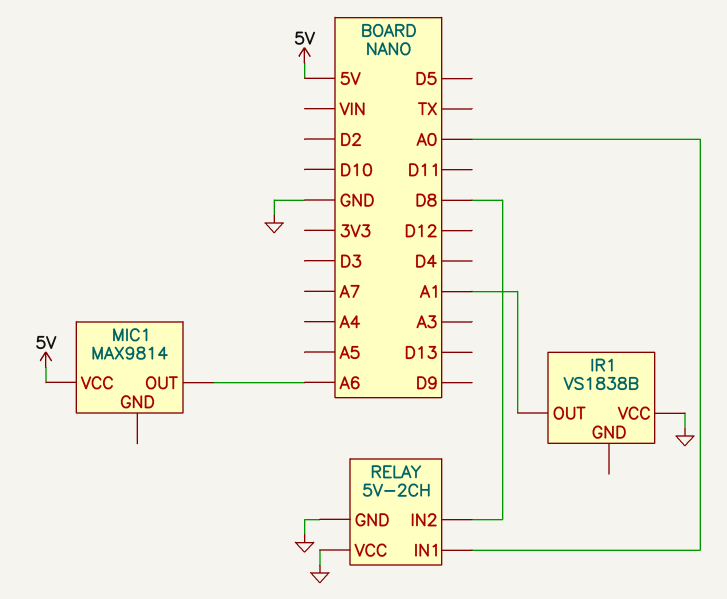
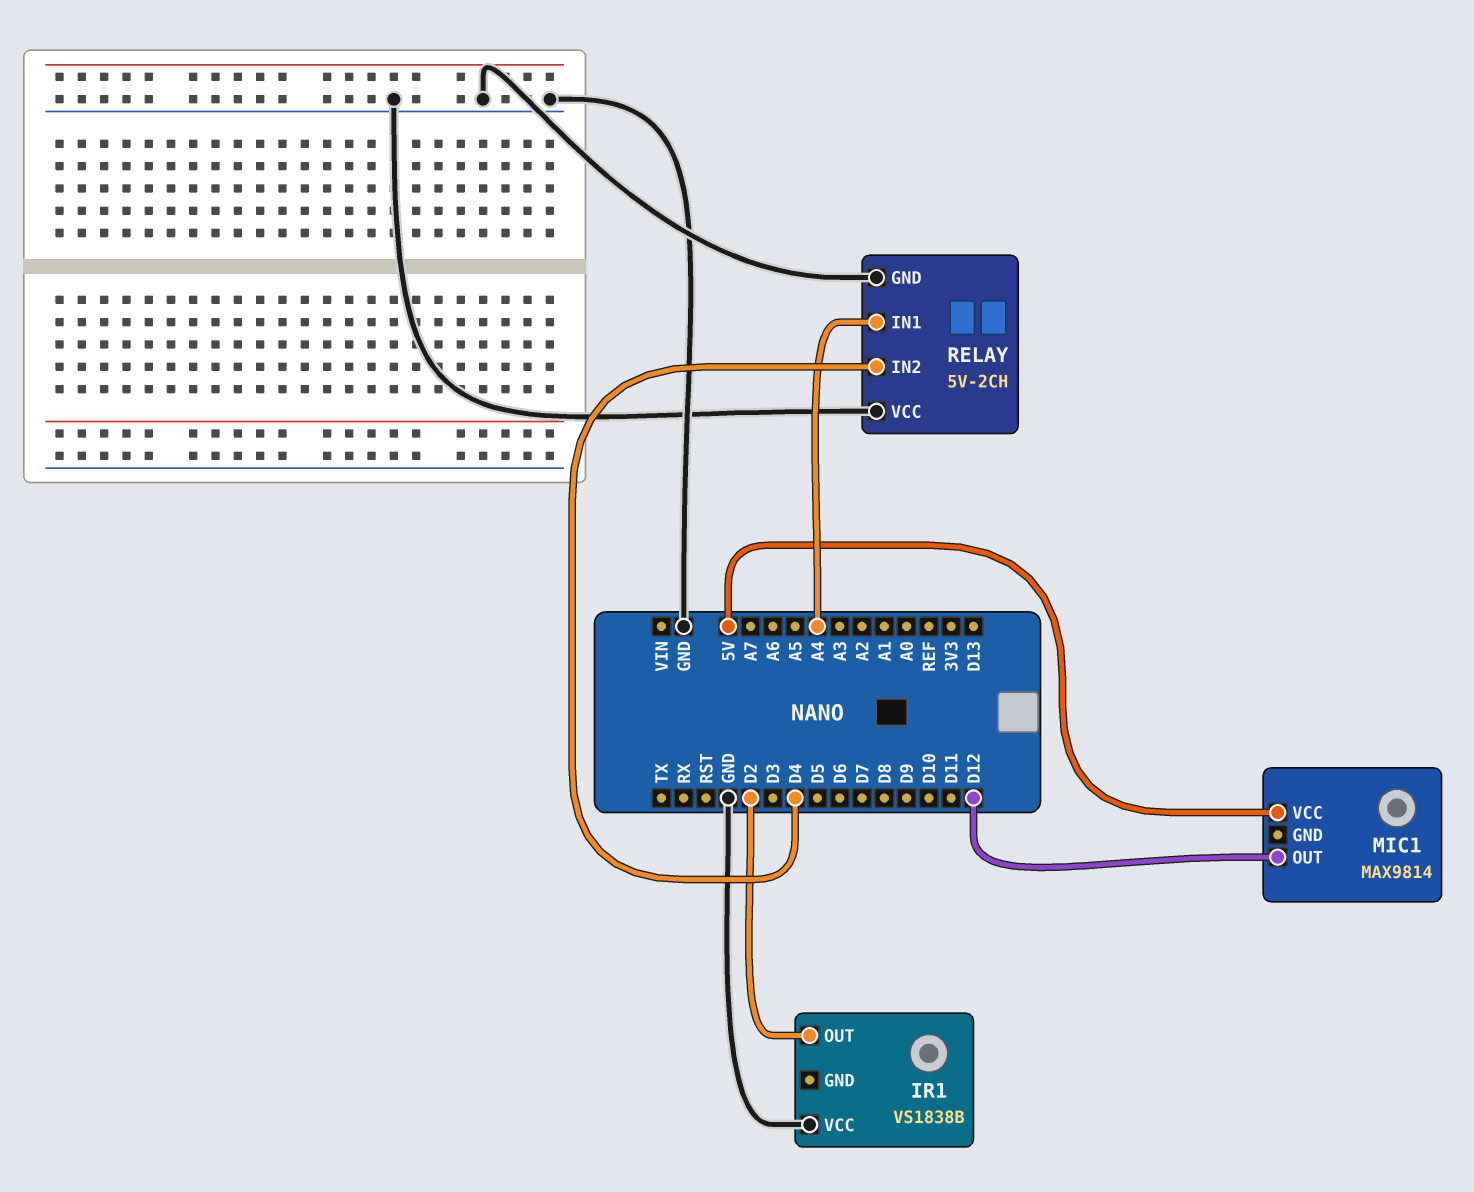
IR1 pin OUT: A1 -> D2
MIC1 pin OUT: A6 -> D12
RELAY pin IN1: A0 -> A4
RELAY pin IN2: D8 -> D4

